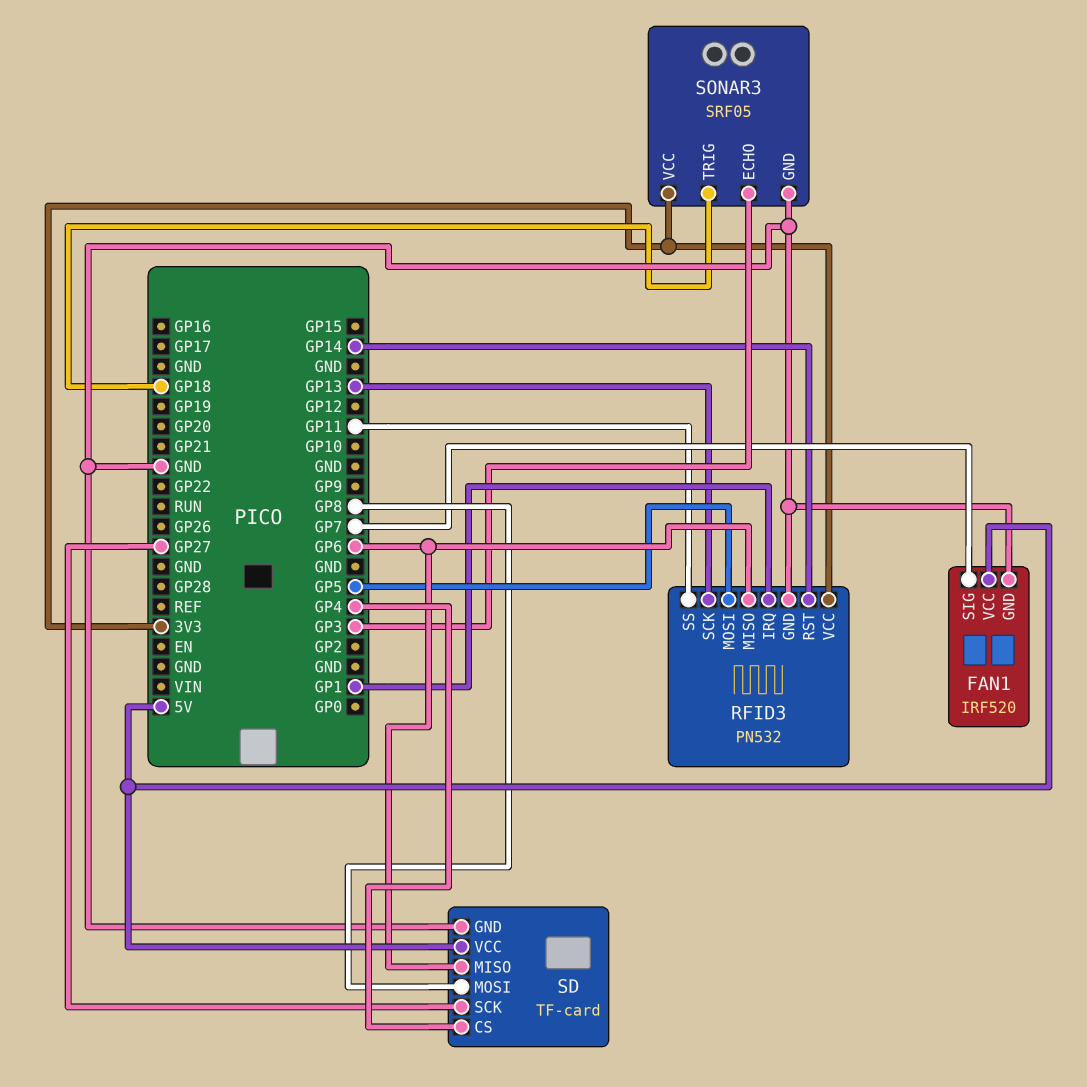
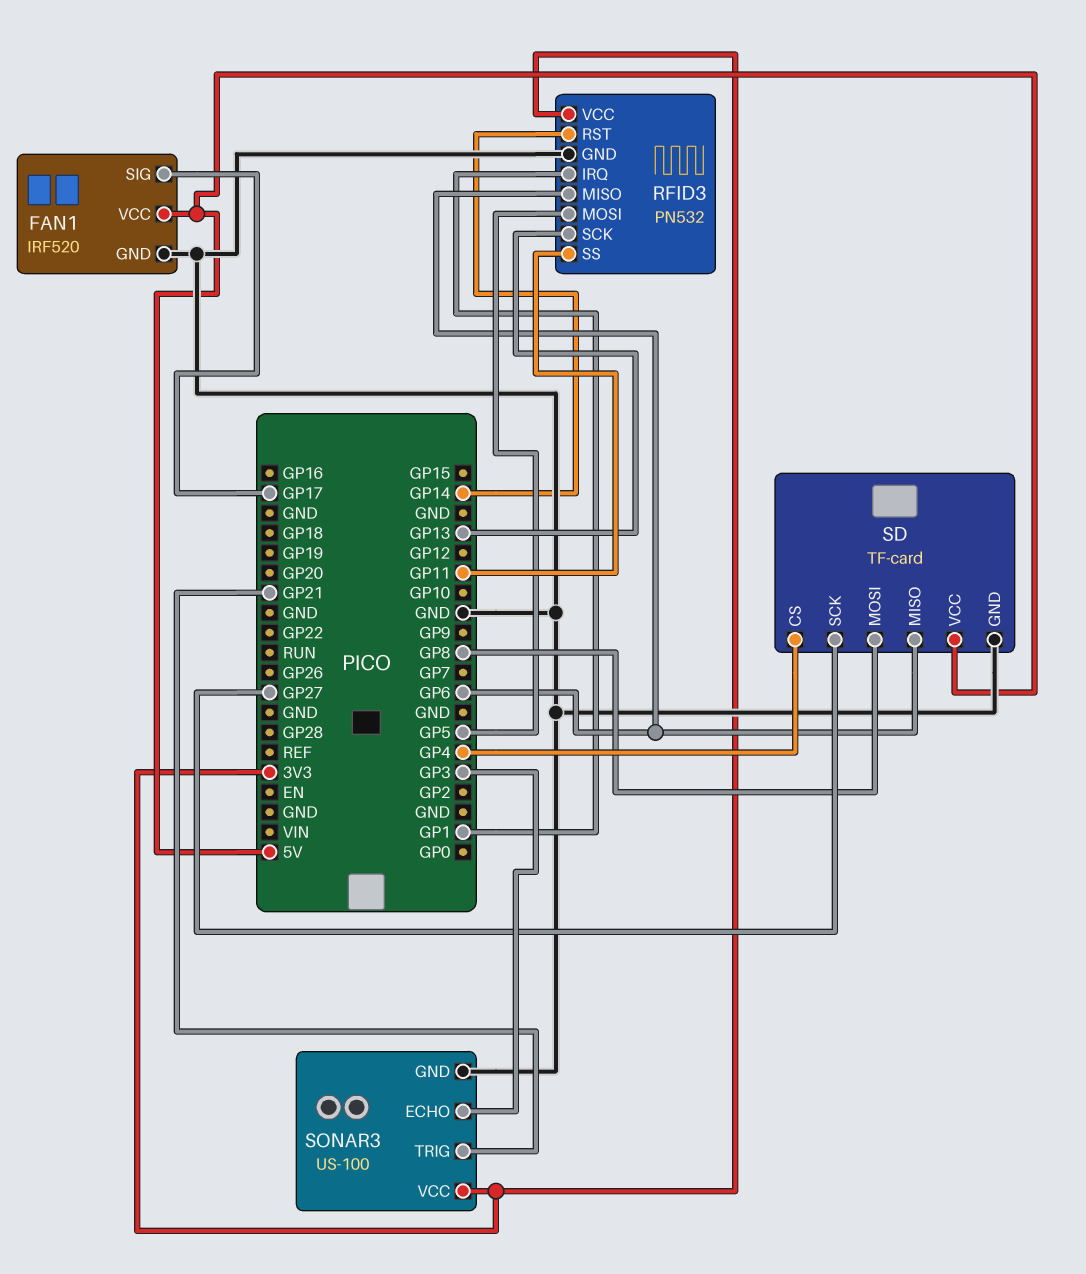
FAN1 pin SIG: GP7 -> GP17
SONAR3: SRF05 -> US-100
SONAR3 pin TRIG: GP18 -> GP21

